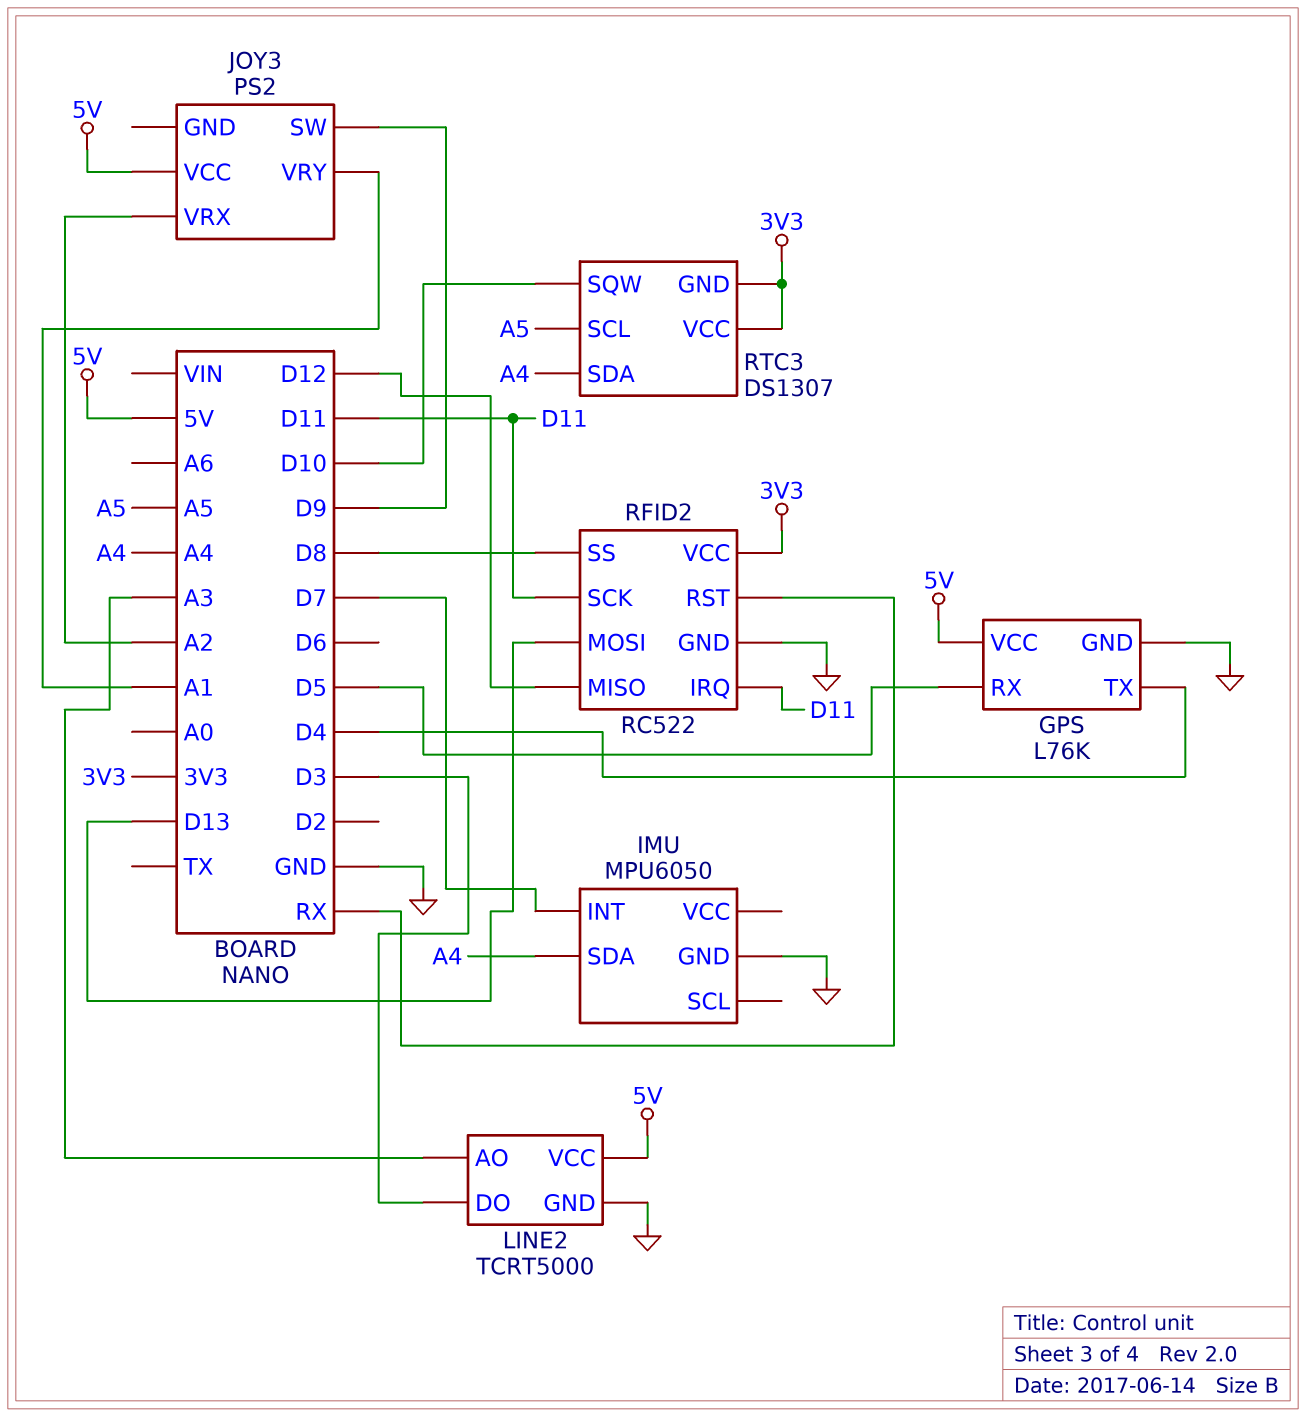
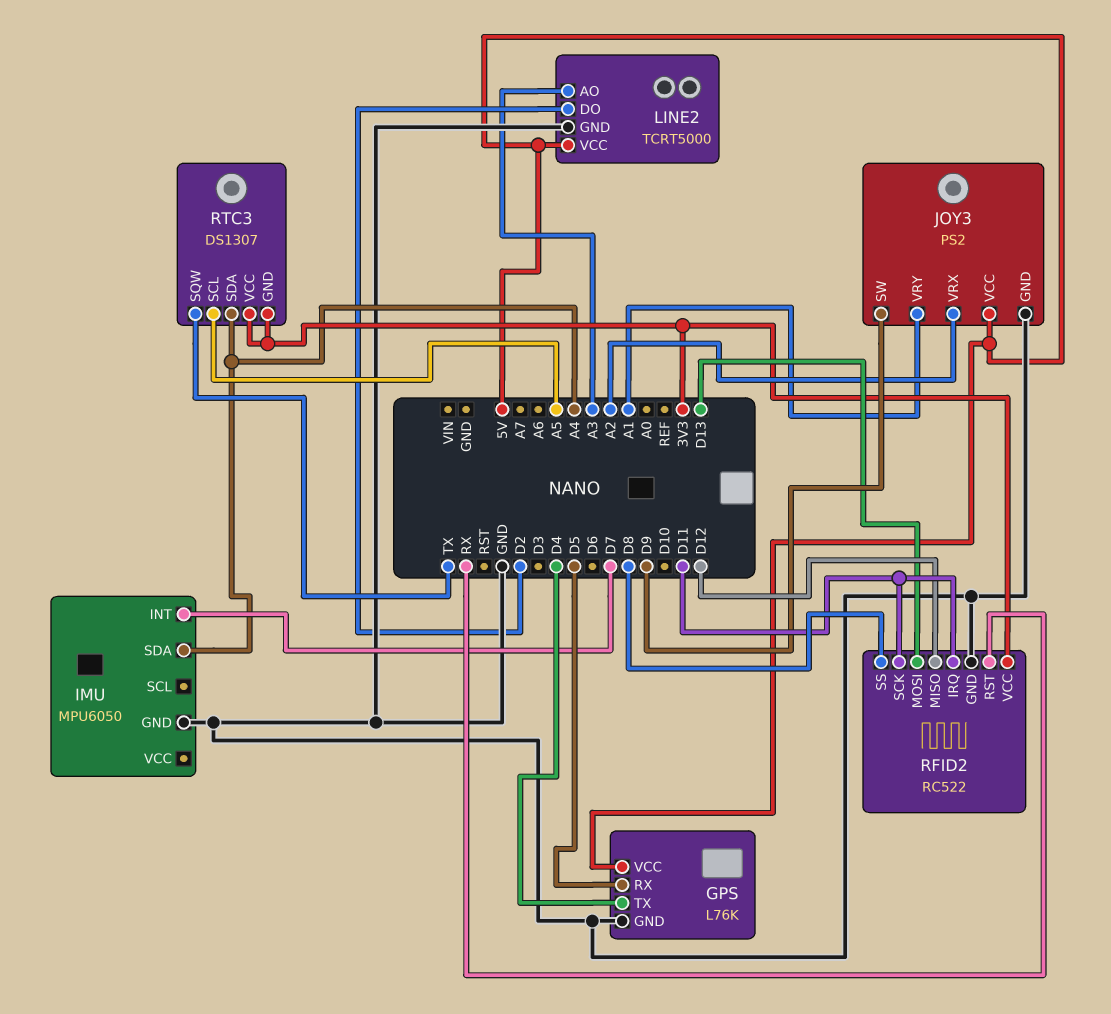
JOY3 pin GND: none -> GND
LINE2 pin DO: D3 -> D2
RTC3 pin SQW: D10 -> TX

